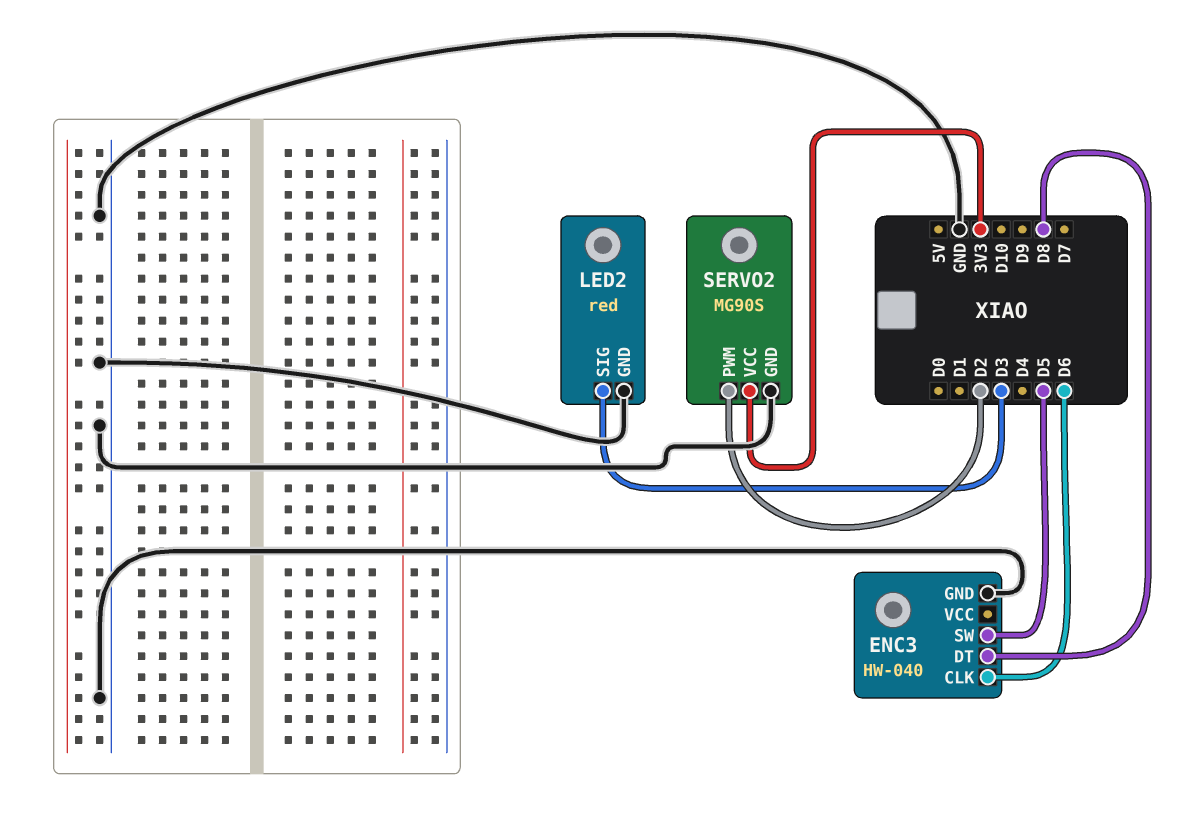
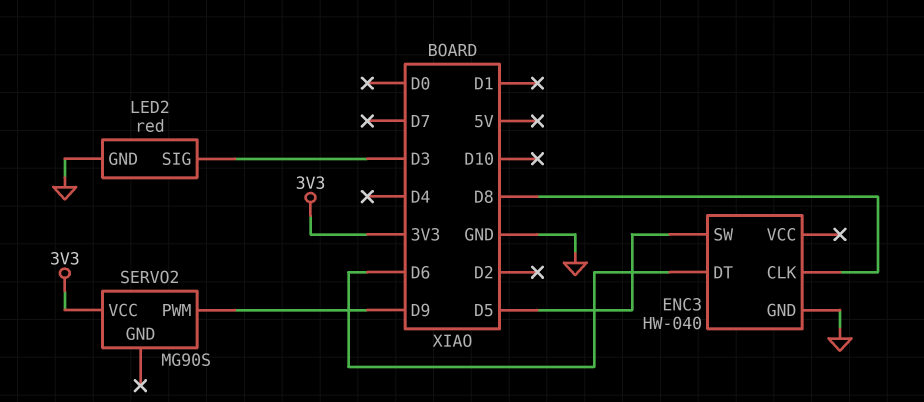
ENC3 pin CLK: D6 -> D8
ENC3 pin DT: D8 -> D6
SERVO2 pin GND: GND -> none
SERVO2 pin PWM: D2 -> D9

